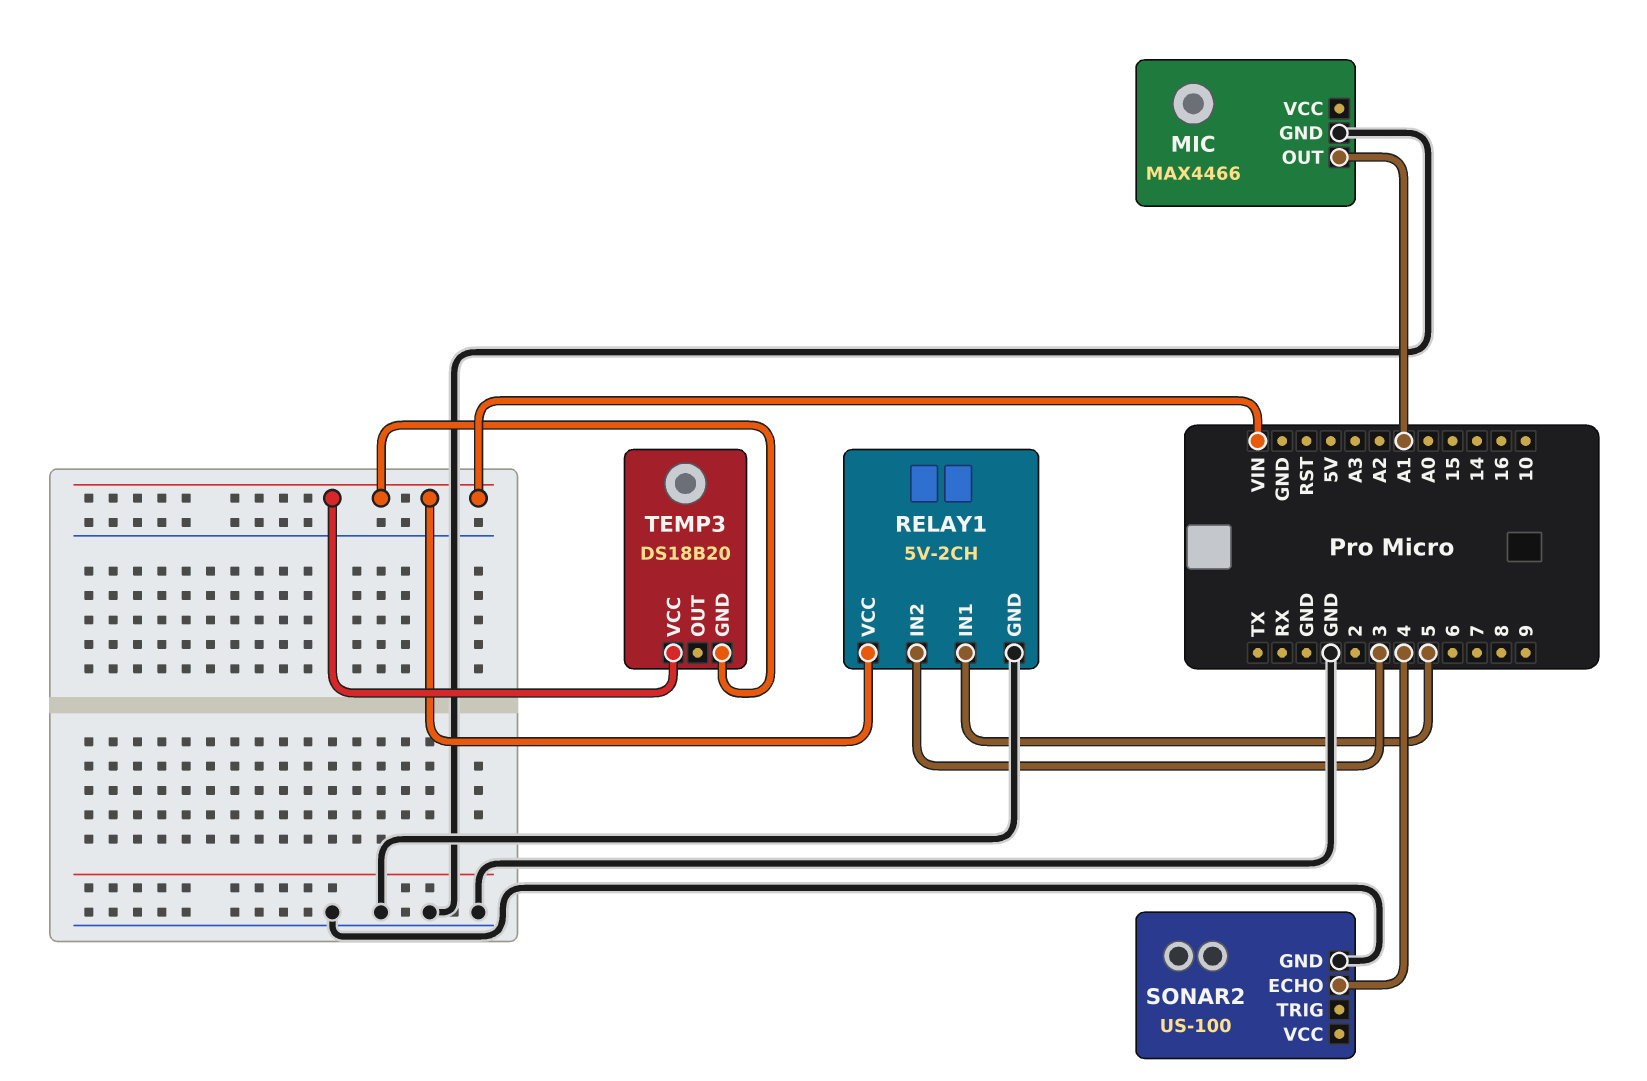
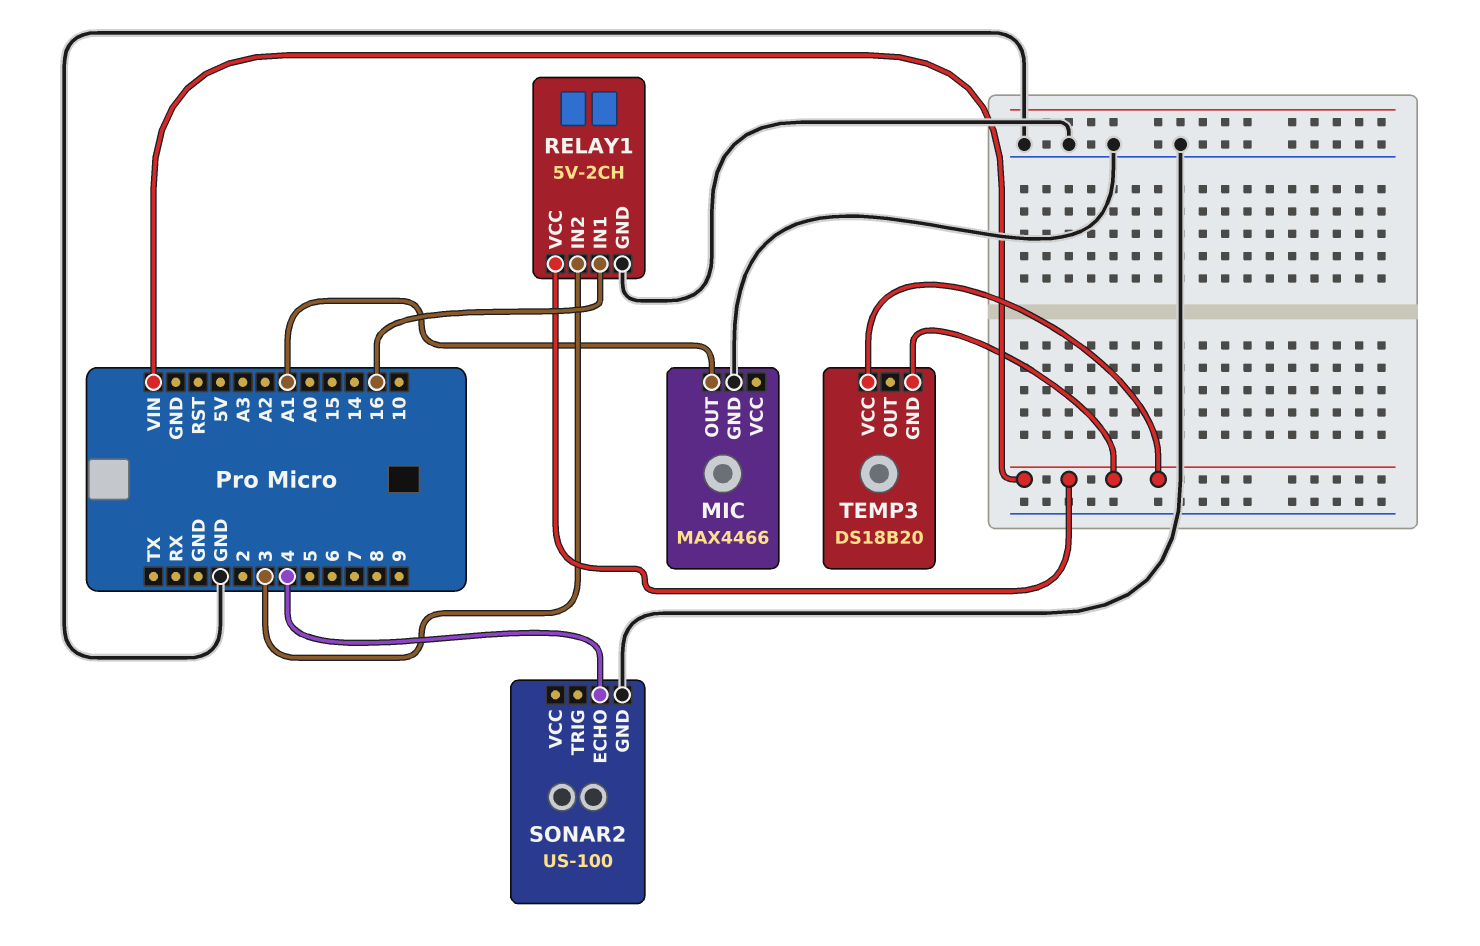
RELAY1 pin IN1: 5 -> 16

